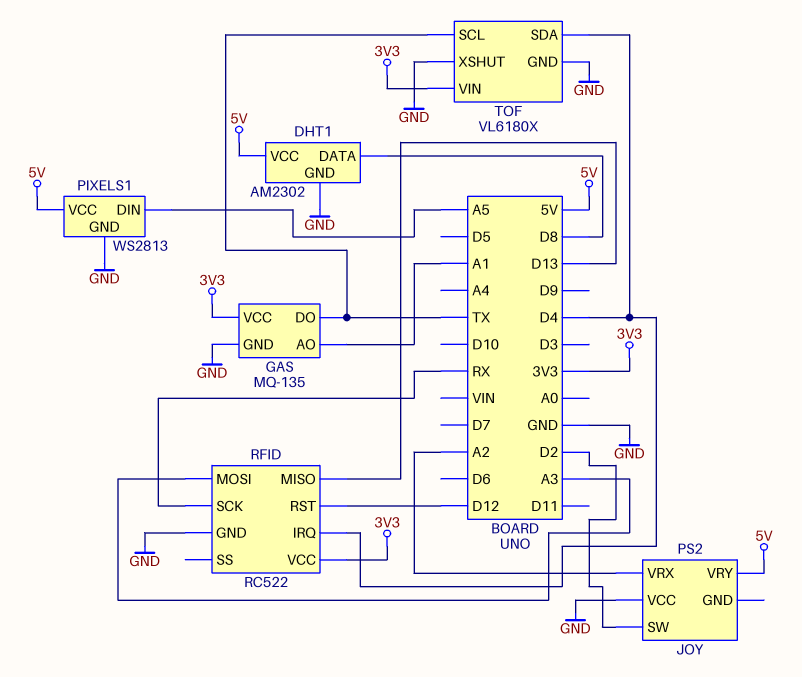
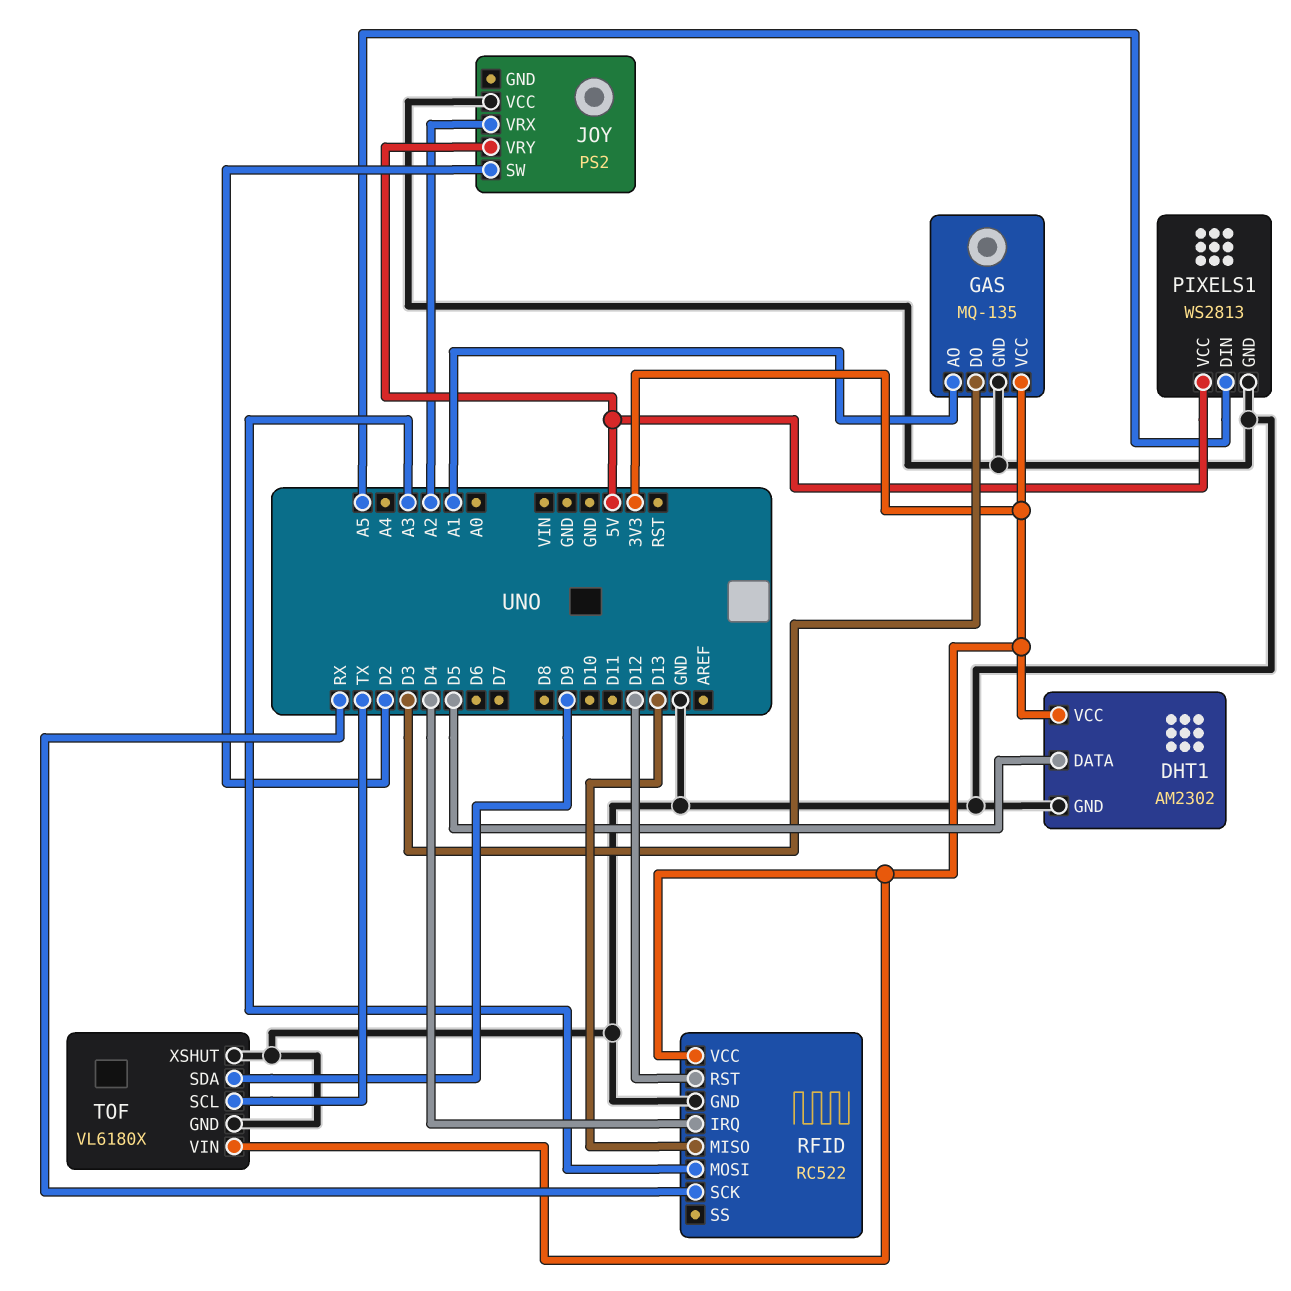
DHT1 pin DATA: D8 -> D5
DHT1 pin VCC: 5V -> 3V3
GAS pin DO: TX -> D3
TOF pin SDA: D4 -> D9

